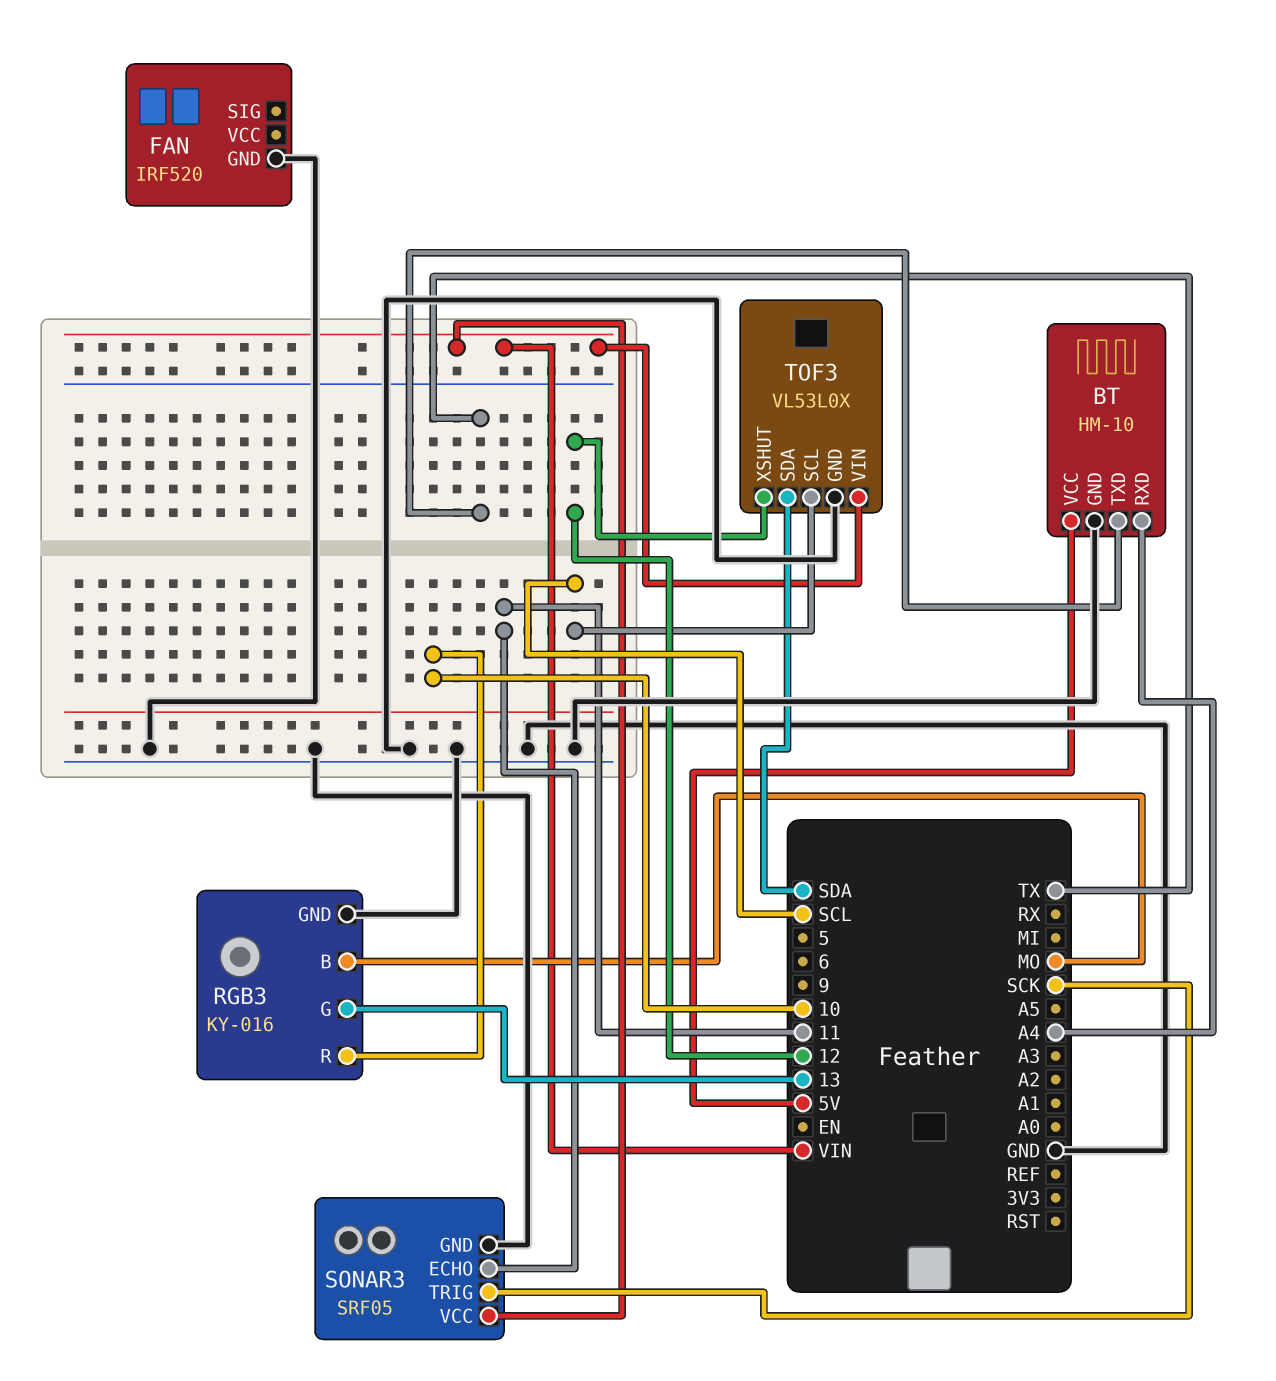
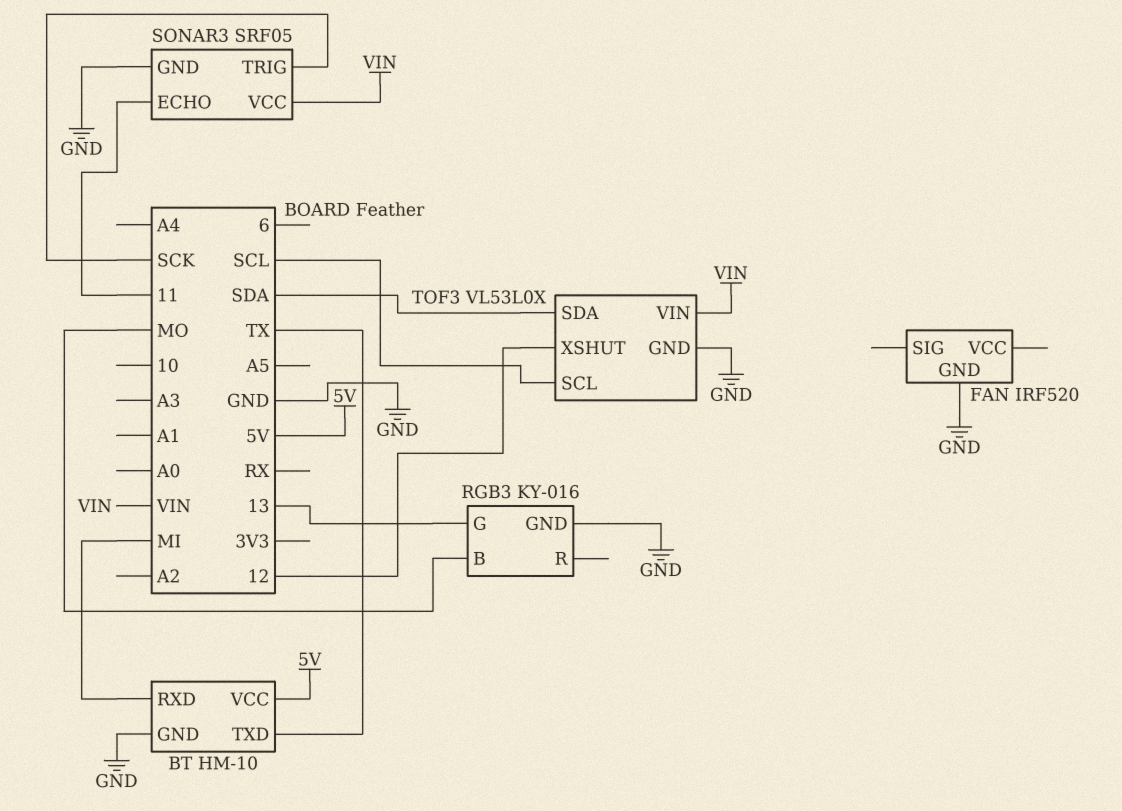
BT pin RXD: A4 -> MI
RGB3 pin R: 10 -> none

